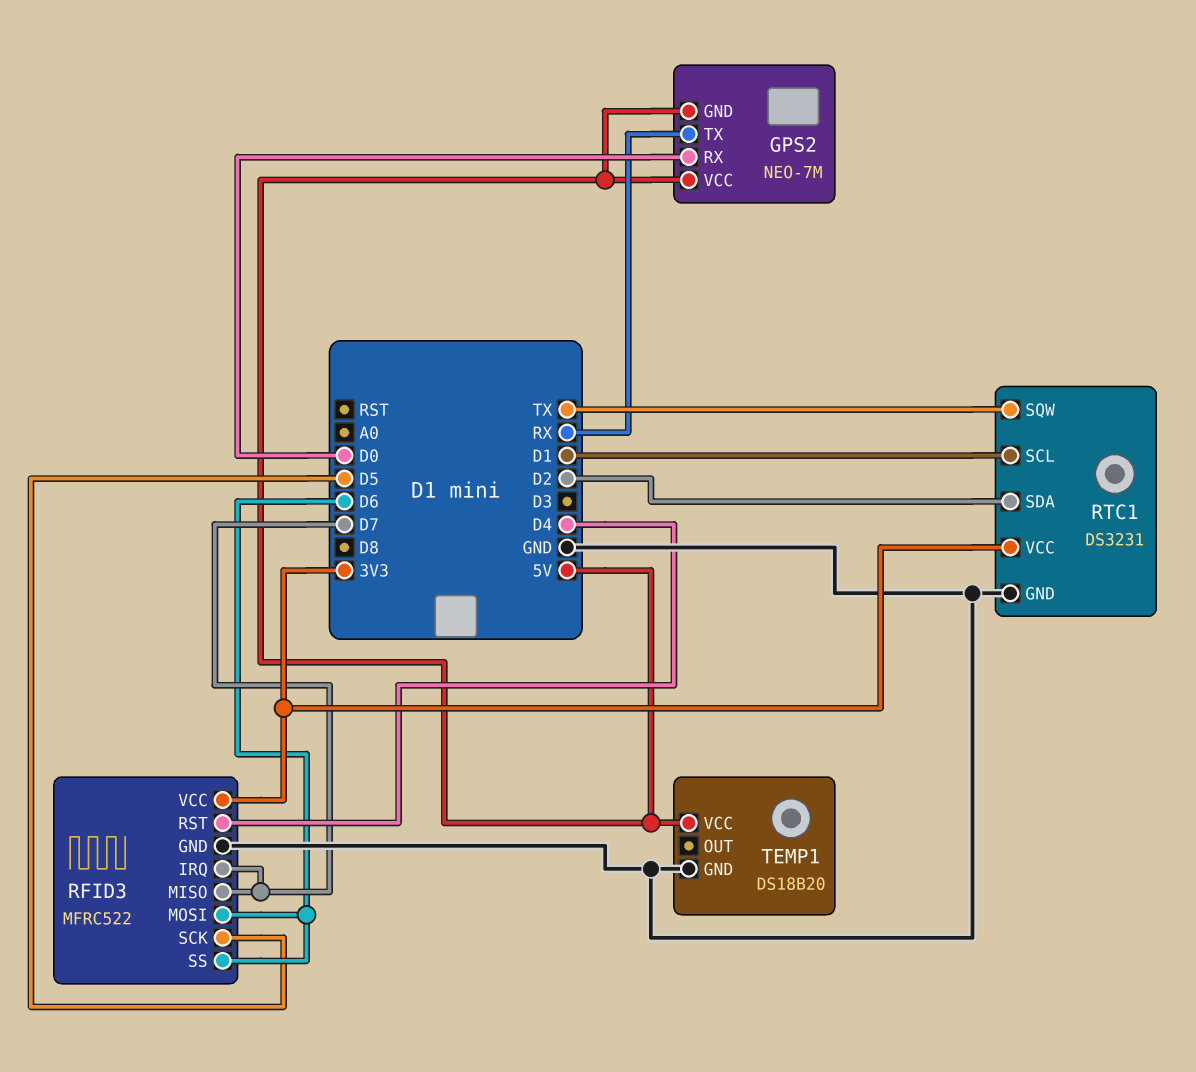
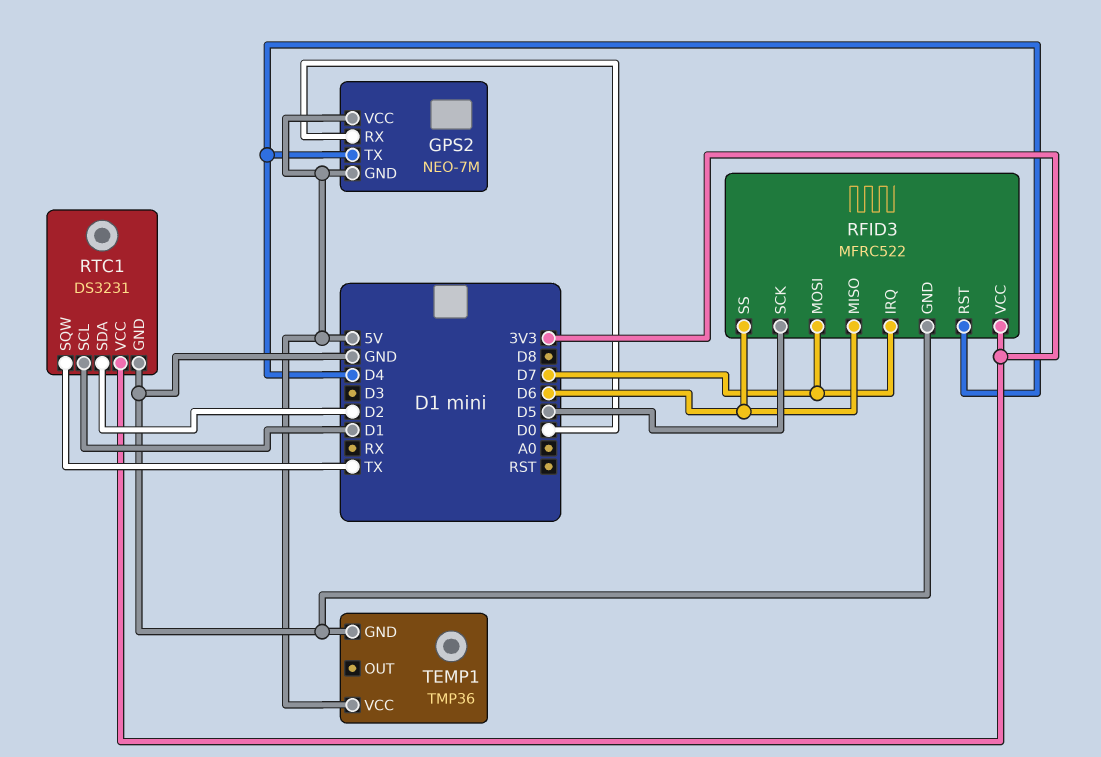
GPS2 pin TX: RX -> D4
RFID3 pin MISO: D7 -> D6
RFID3 pin MOSI: D6 -> D7
TEMP1: DS18B20 -> TMP36

